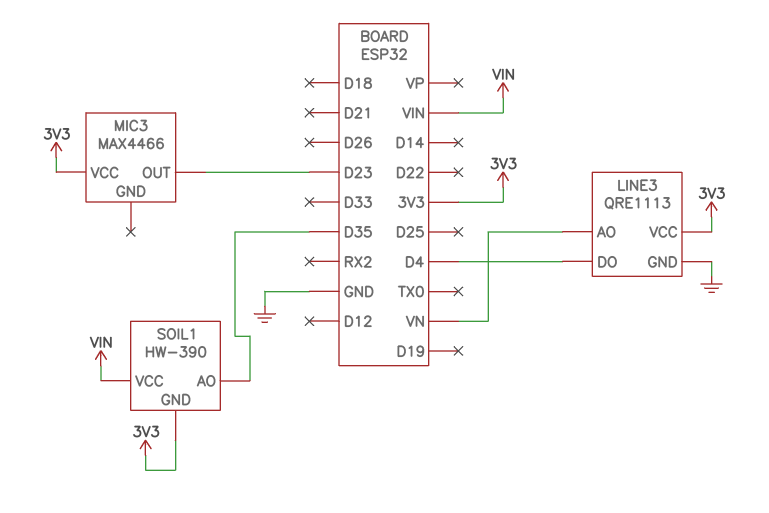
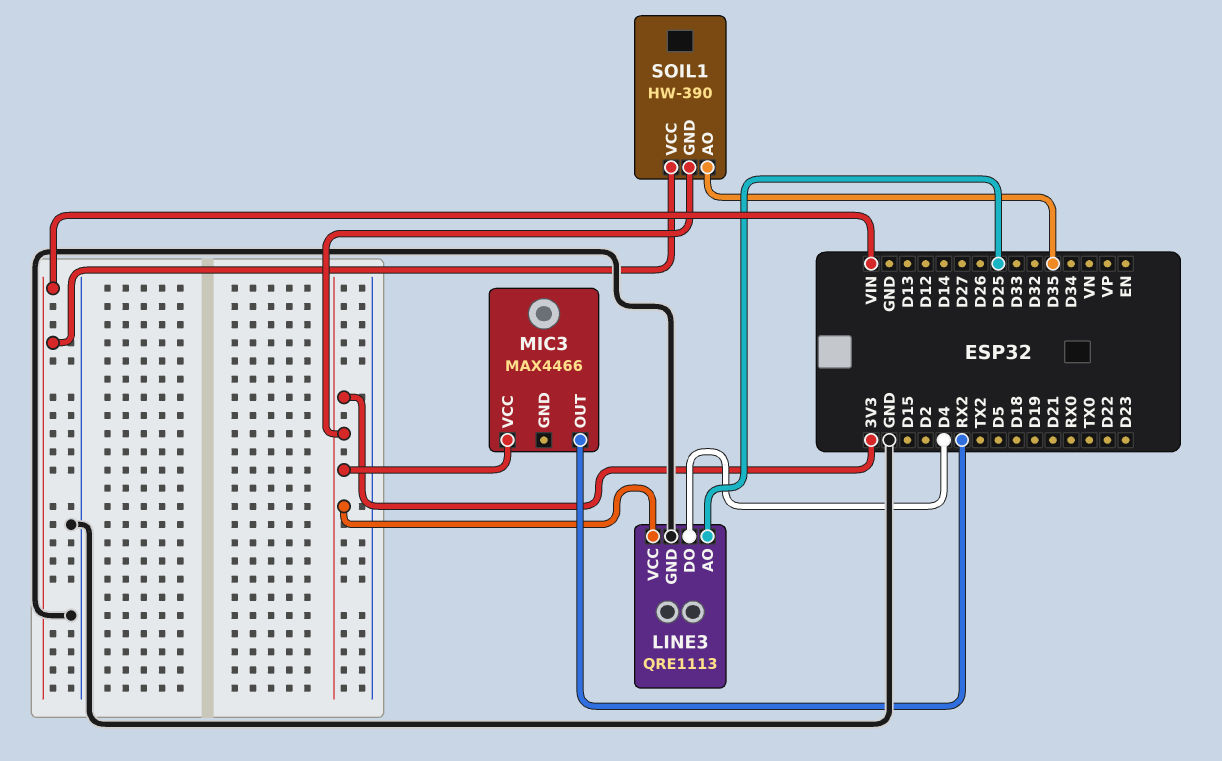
LINE3 pin AO: VN -> D25
MIC3 pin OUT: D23 -> RX2

